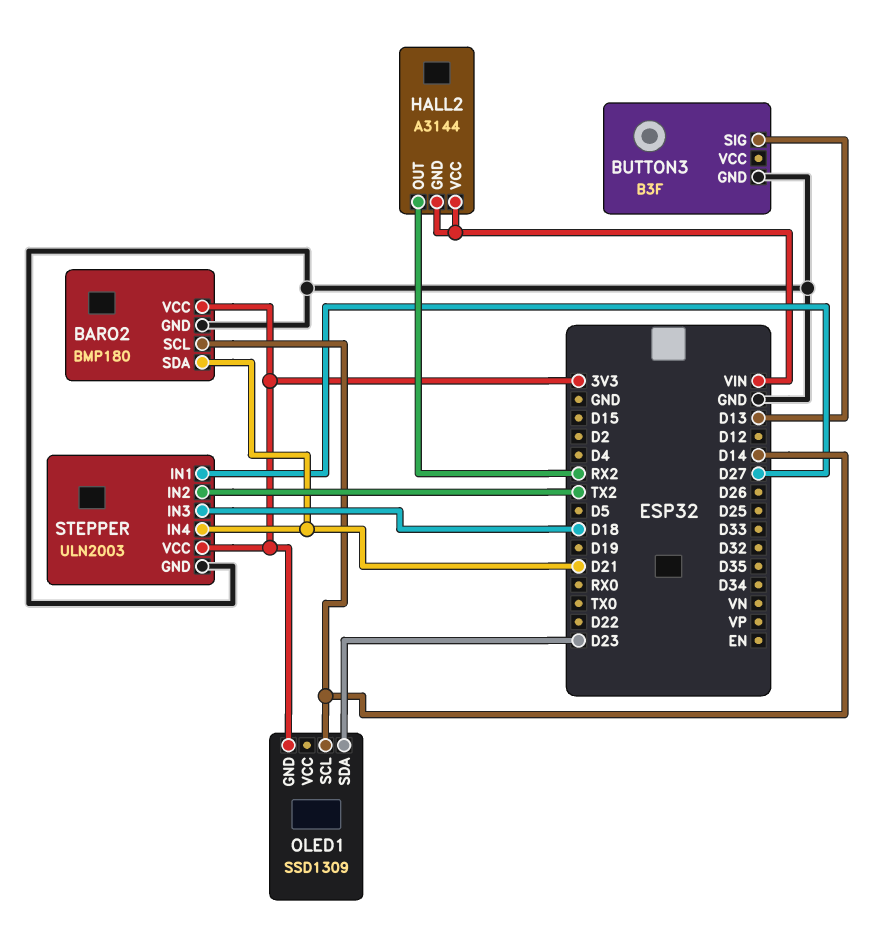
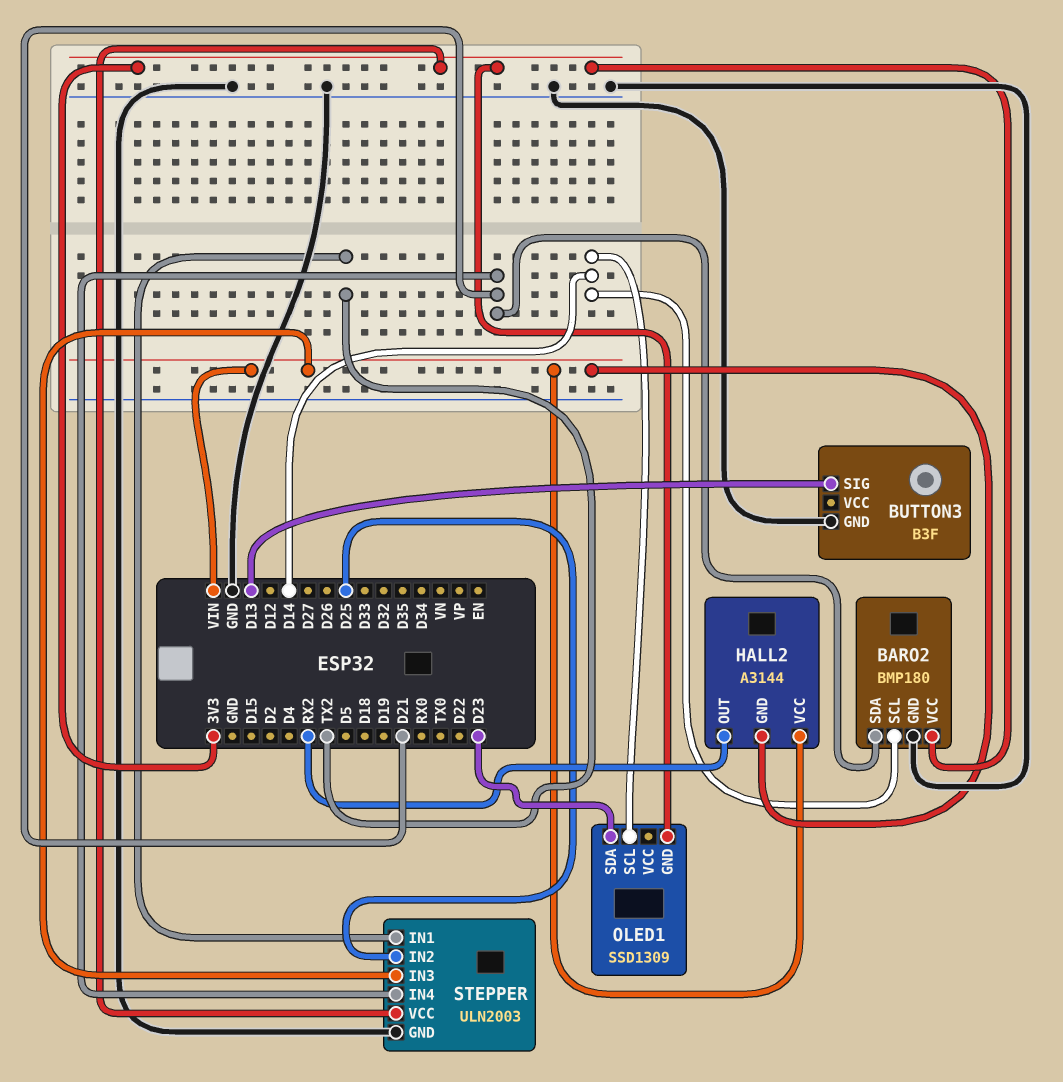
STEPPER pin IN1: D27 -> TX2
STEPPER pin IN2: TX2 -> D25
STEPPER pin IN3: D18 -> VIN

